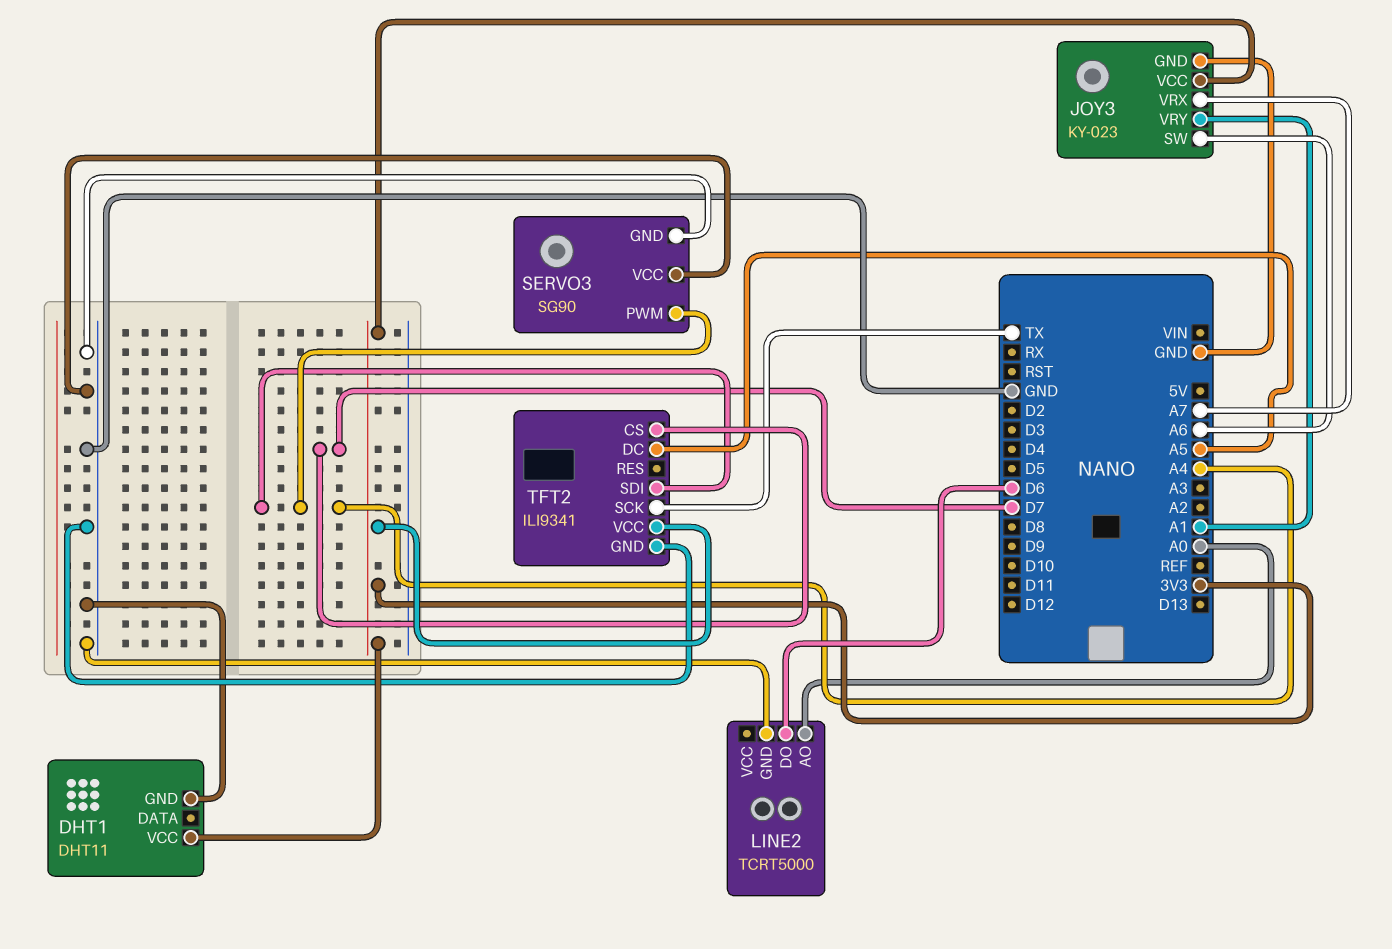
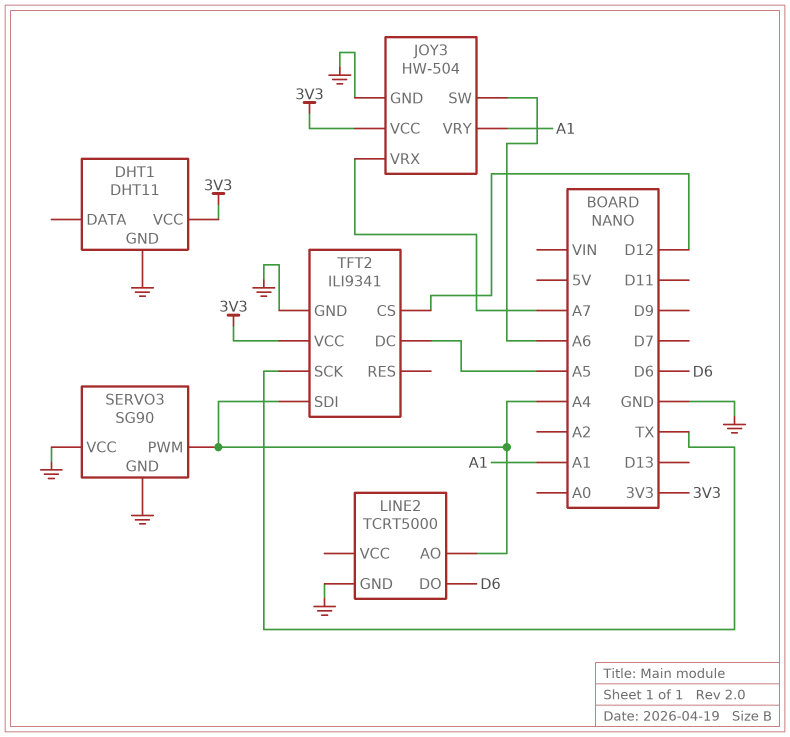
JOY3: KY-023 -> HW-504
LINE2 pin AO: A0 -> A4
TFT2 pin CS: D7 -> D12

